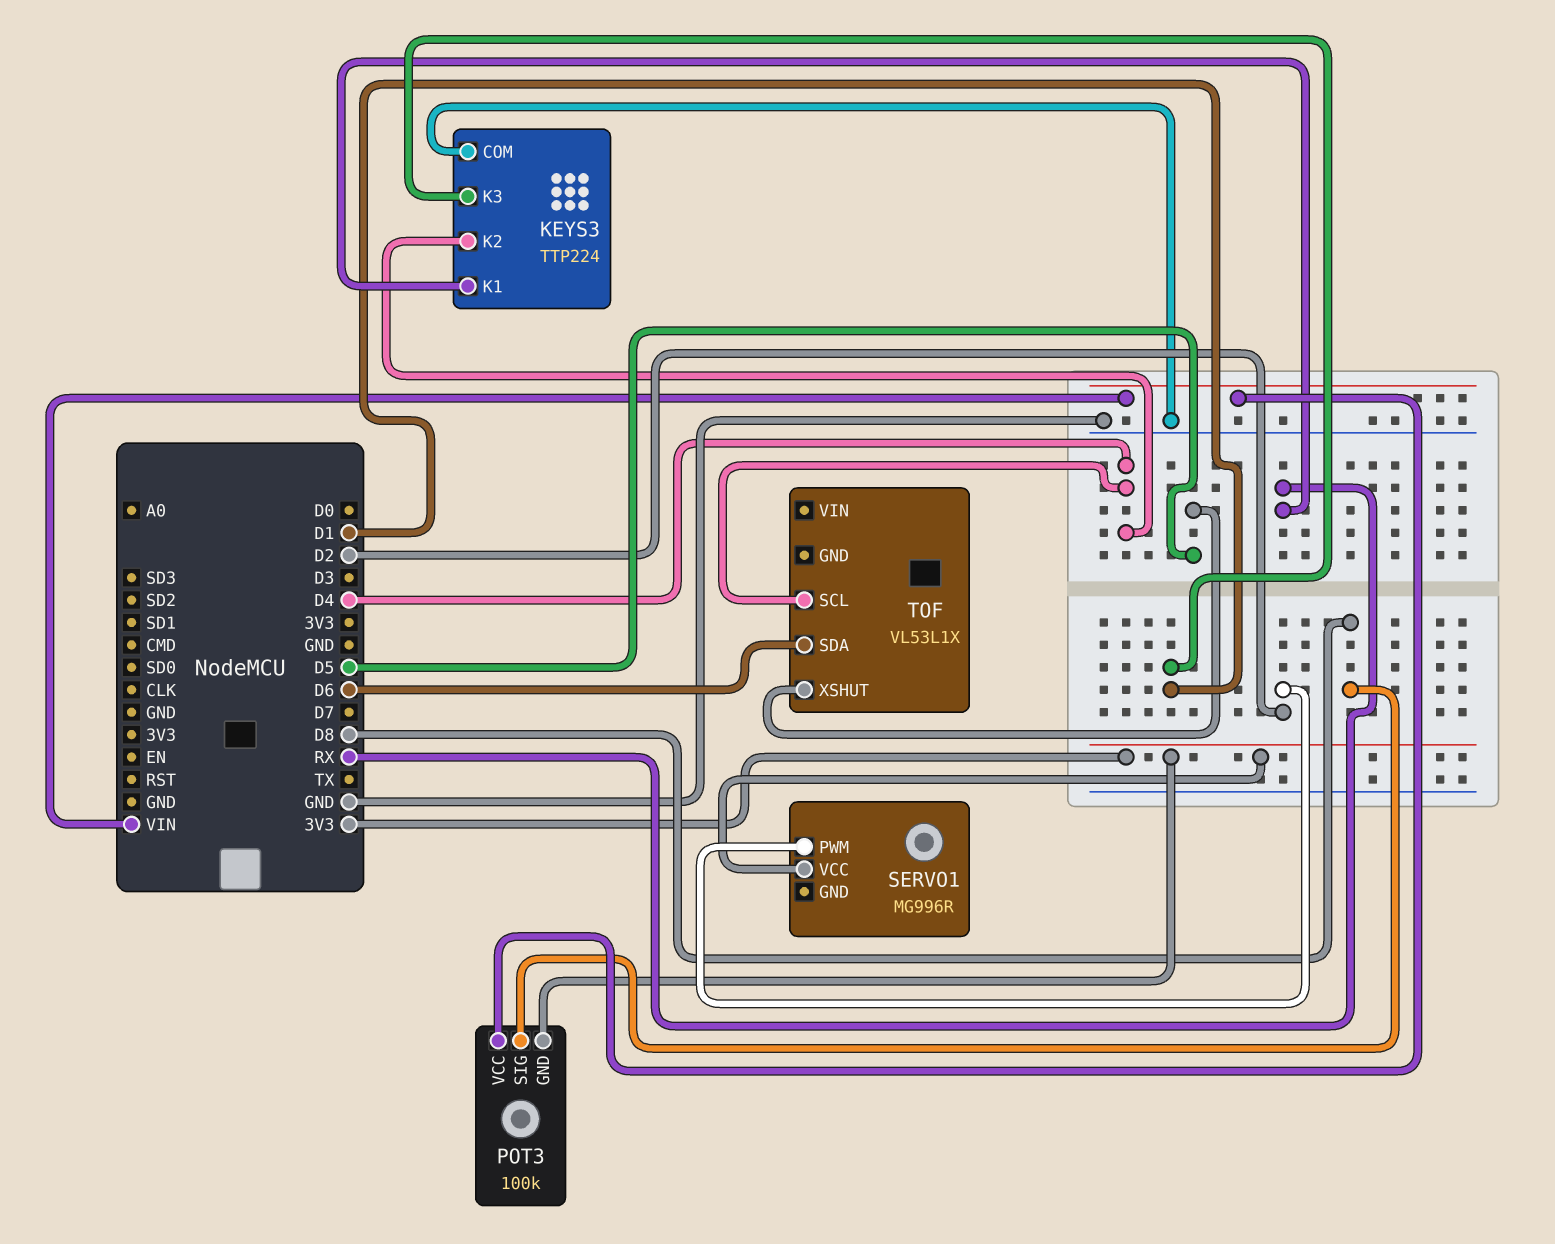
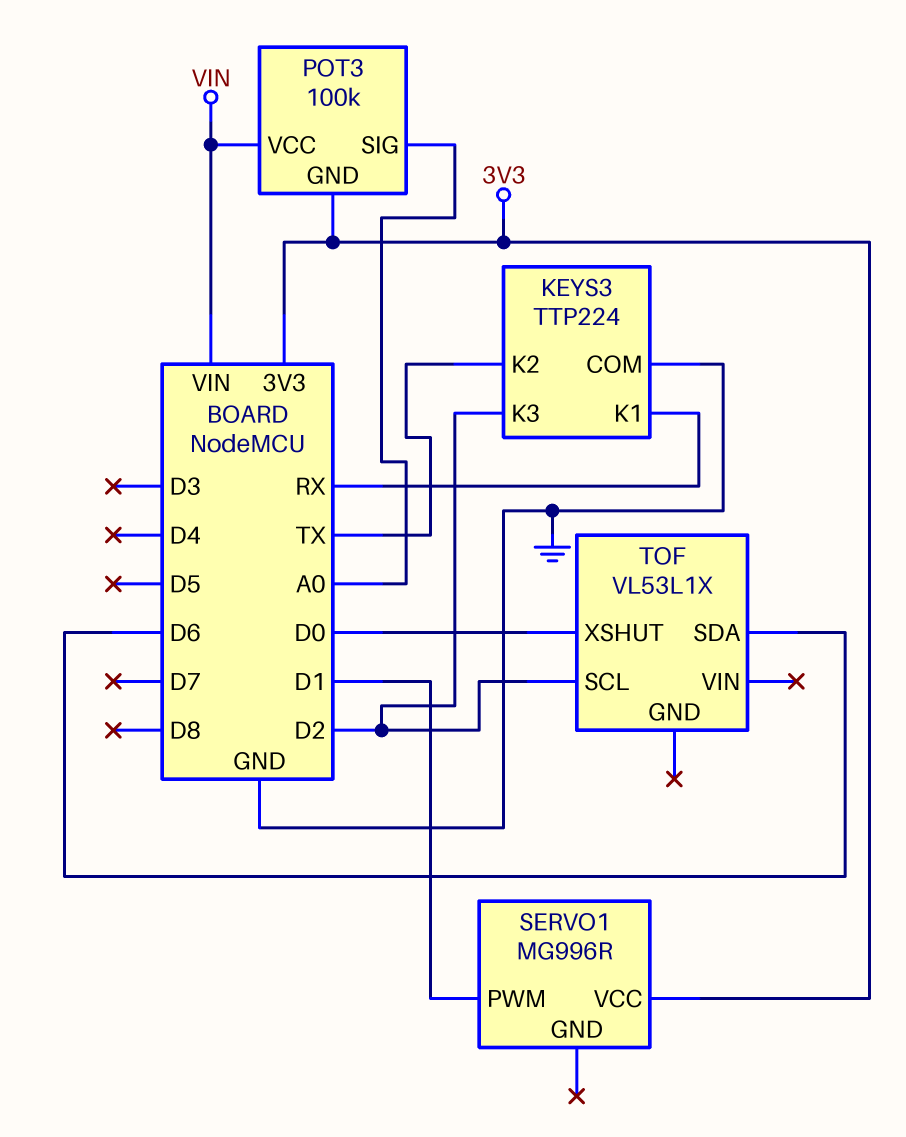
KEYS3 pin K2: D4 -> TX
KEYS3 pin K3: D1 -> D2
POT3 pin SIG: D8 -> A0
SERVO1 pin PWM: D2 -> D1
TOF pin SCL: D4 -> D2
TOF pin XSHUT: D5 -> D0

